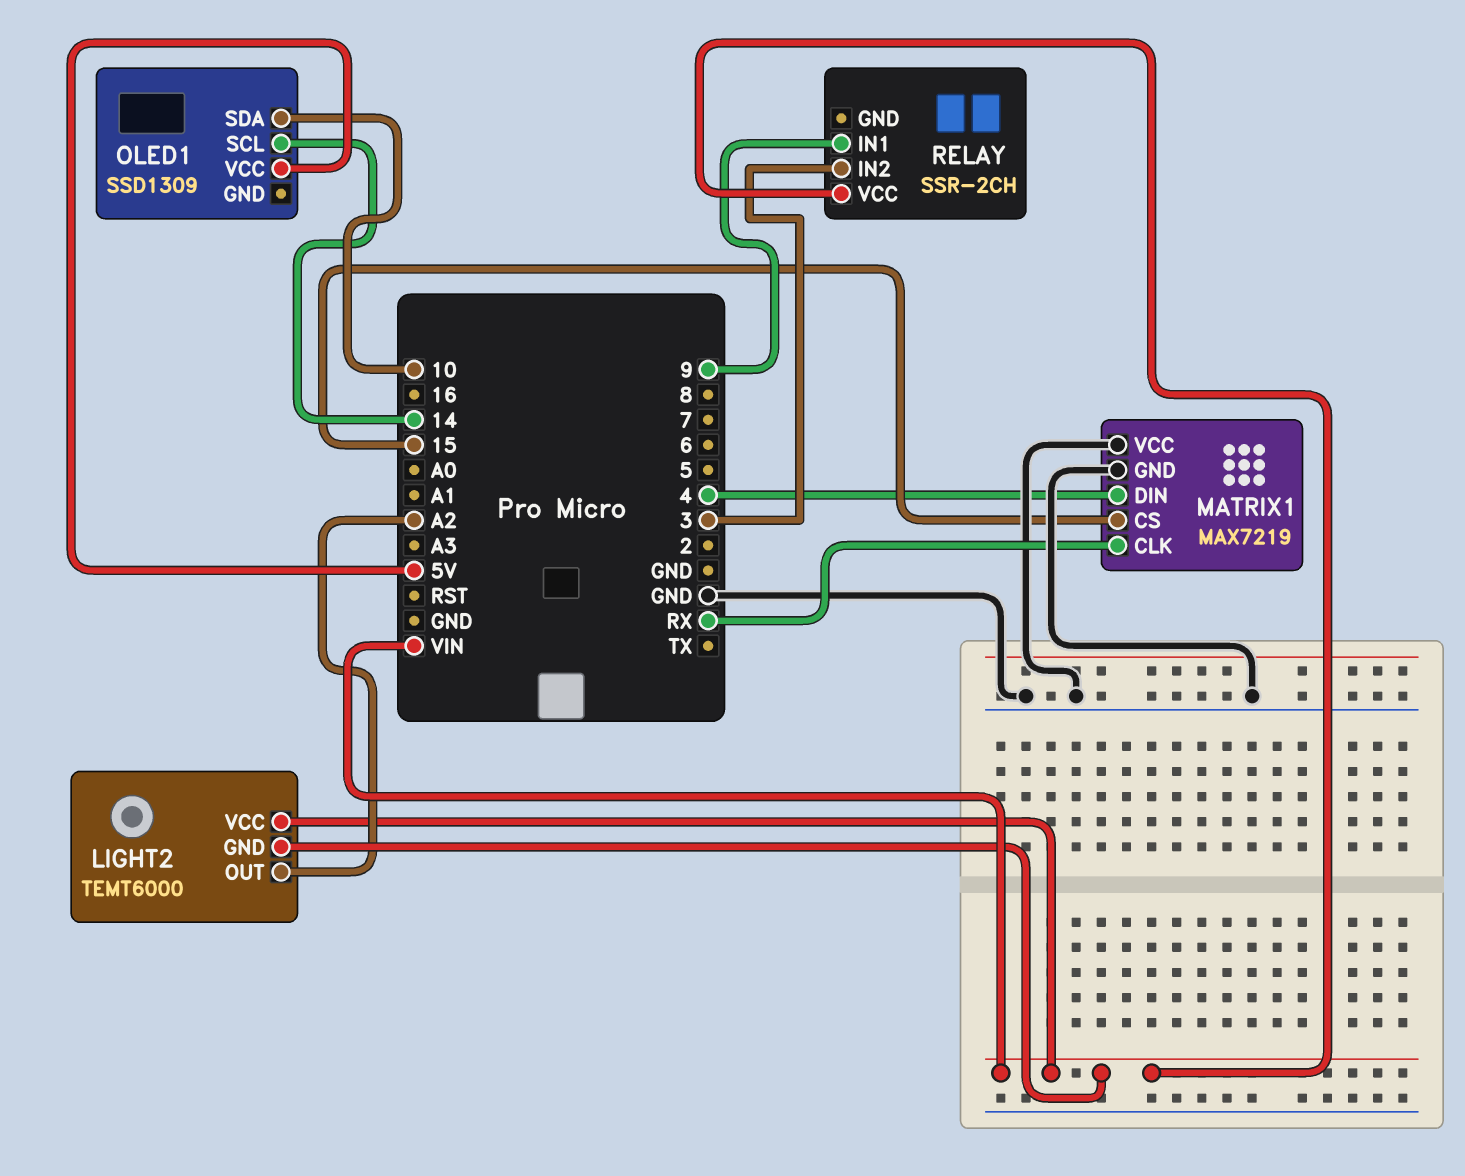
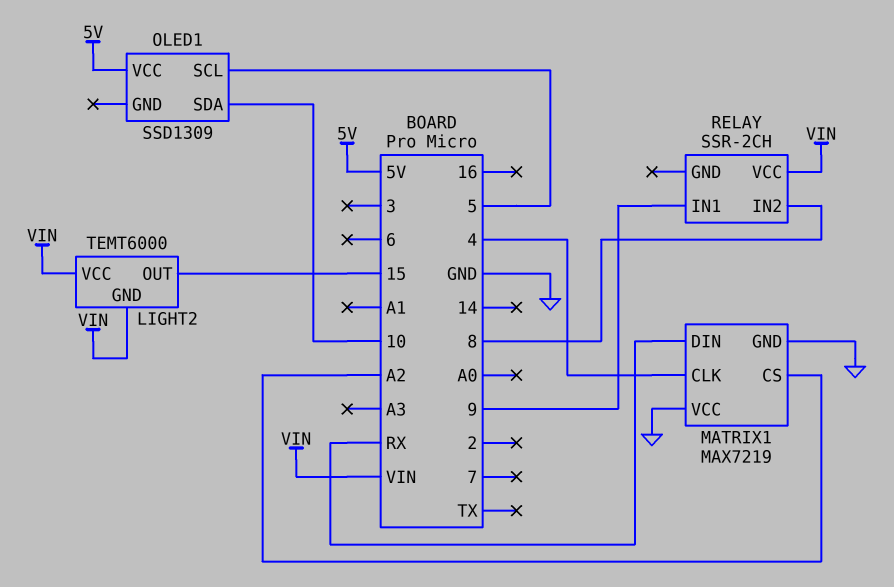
LIGHT2 pin OUT: A2 -> 15
MATRIX1 pin CLK: RX -> 4
MATRIX1 pin CS: 15 -> A2
MATRIX1 pin DIN: 4 -> RX
OLED1 pin SCL: 14 -> 5
RELAY pin IN2: 3 -> 8

